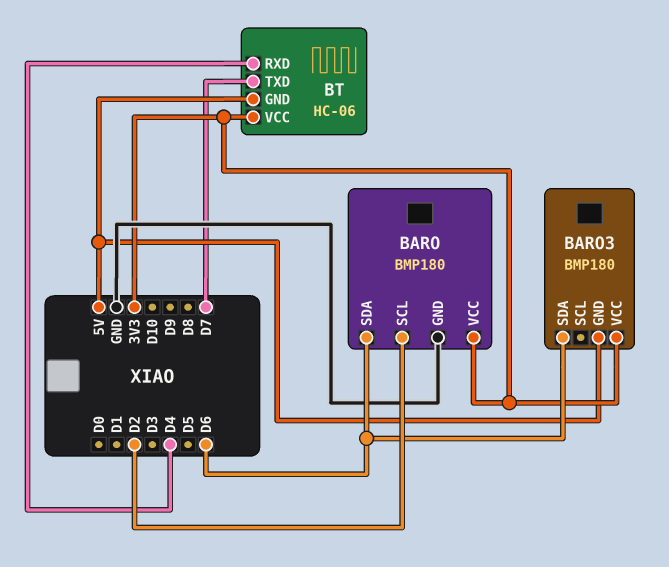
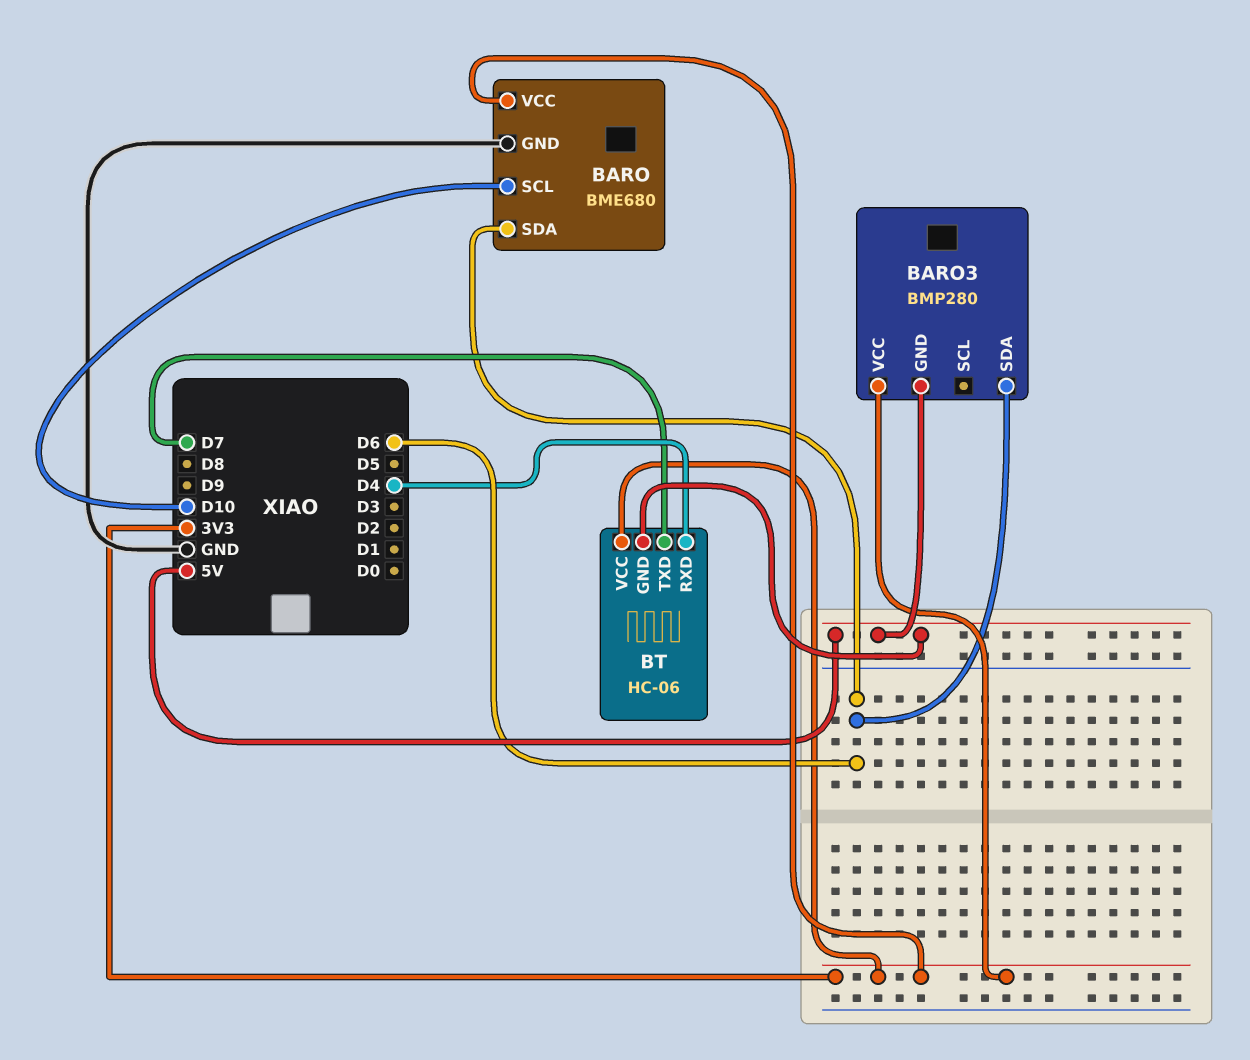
BARO: BMP180 -> BME680
BARO pin SCL: D2 -> D10
BARO3: BMP180 -> BMP280

